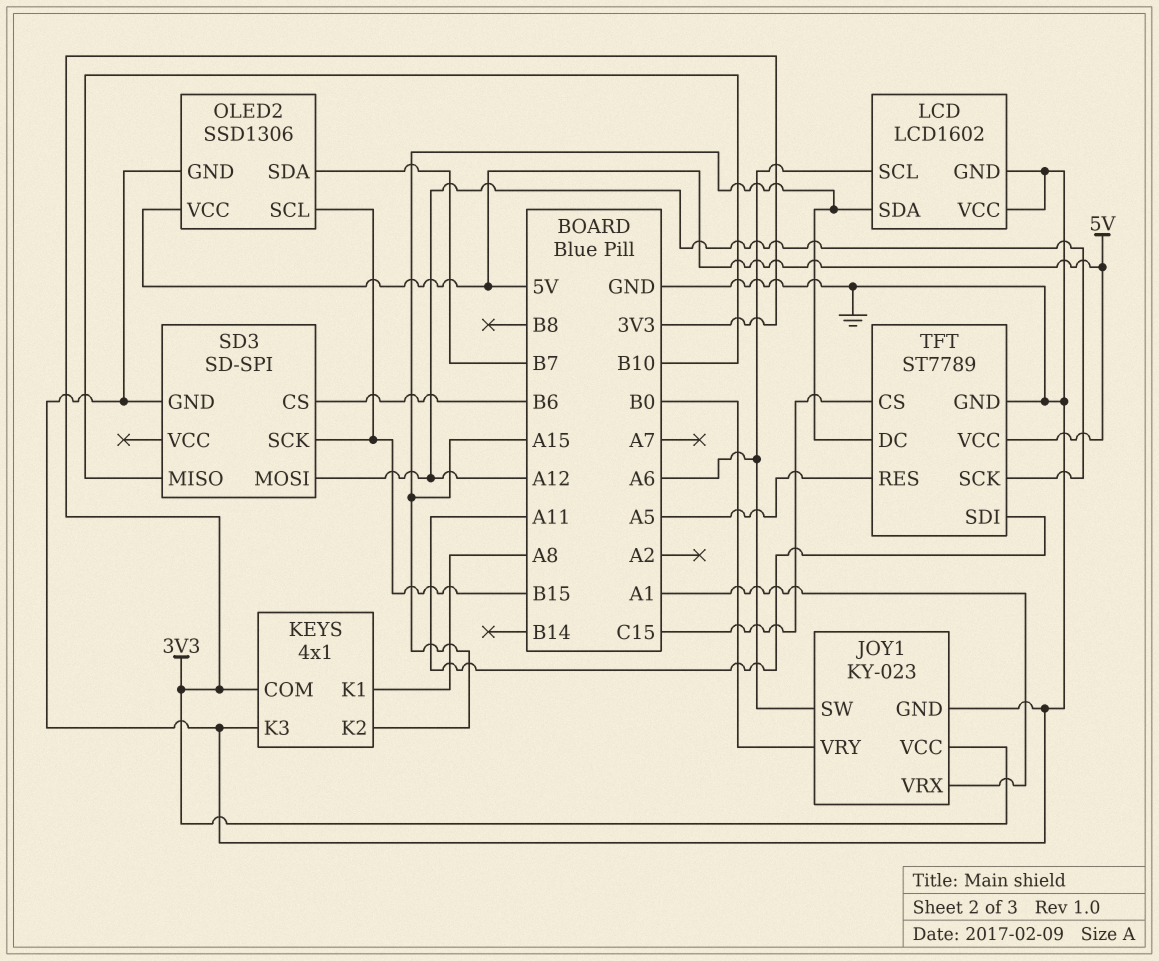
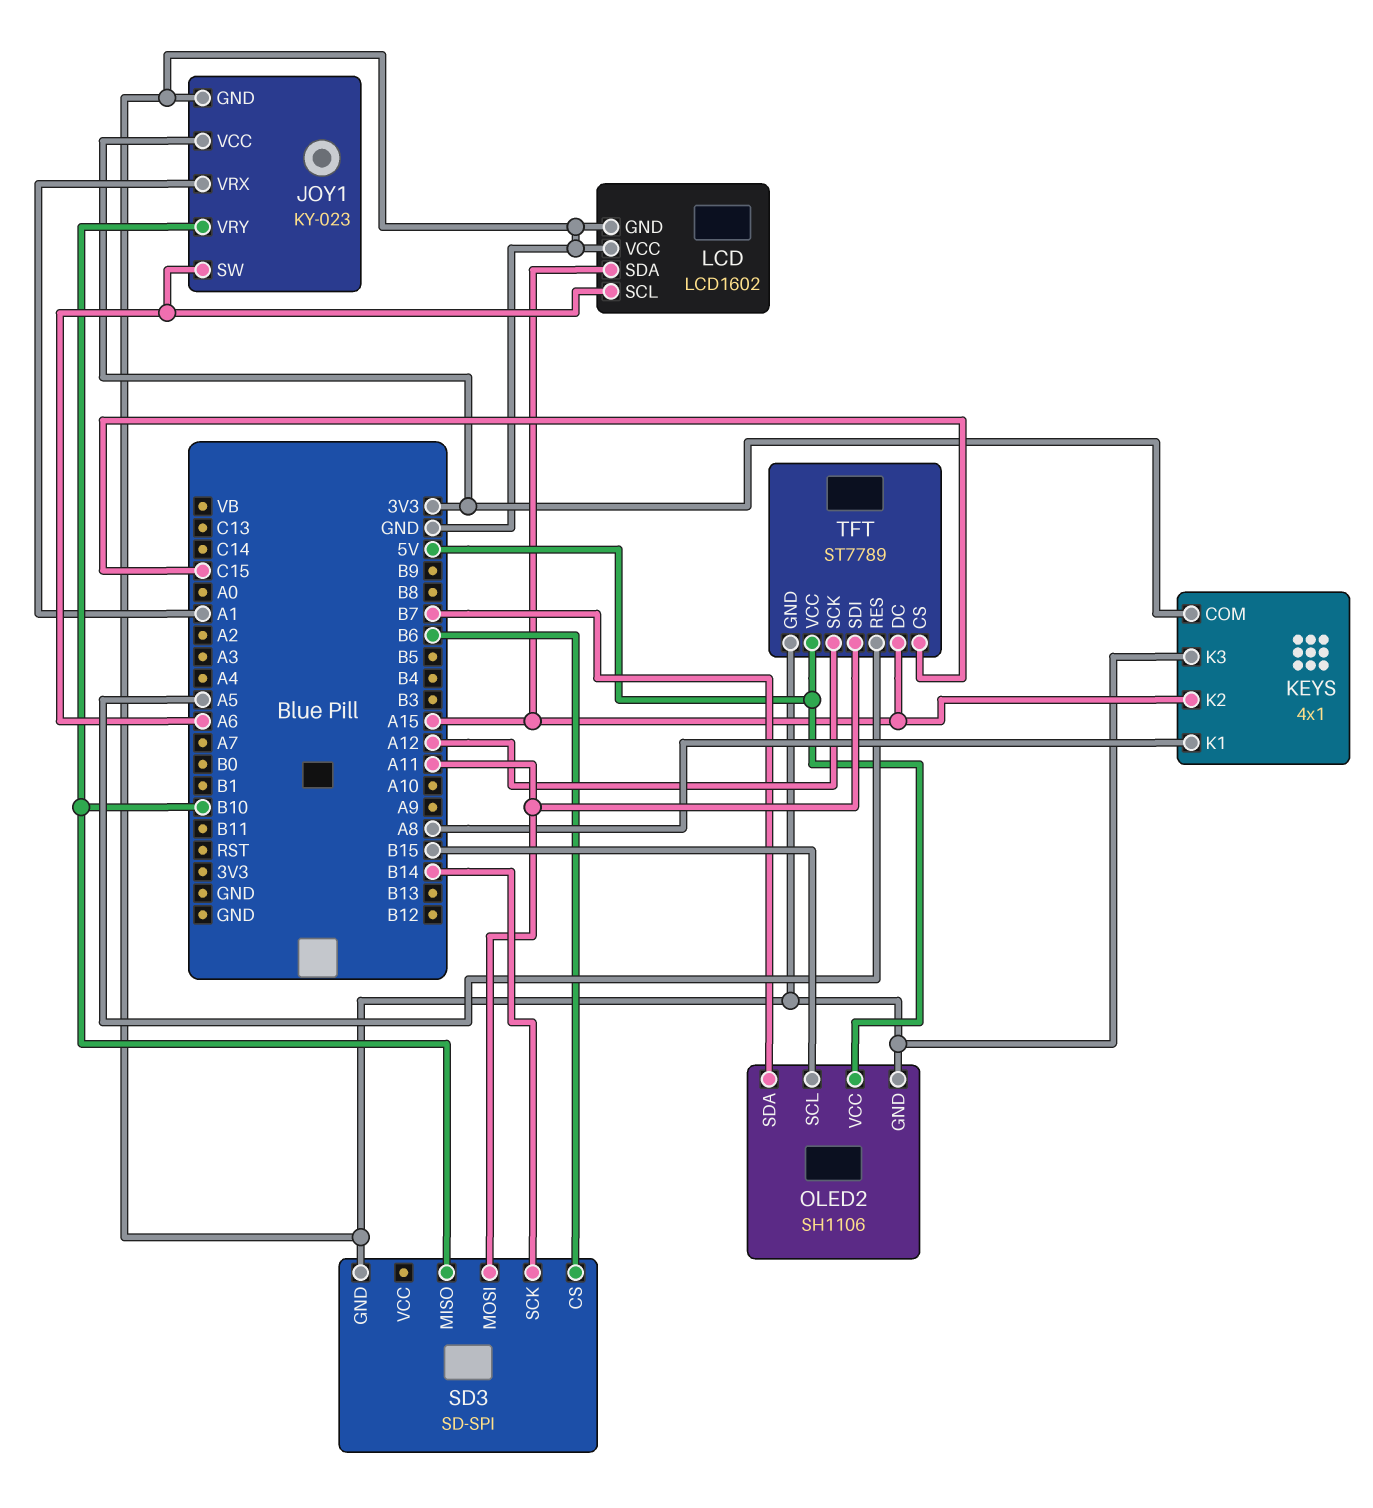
JOY1 pin VRY: B0 -> B10
OLED2: SSD1306 -> SH1106
SD3 pin MOSI: A12 -> A11
SD3 pin SCK: B15 -> B14

